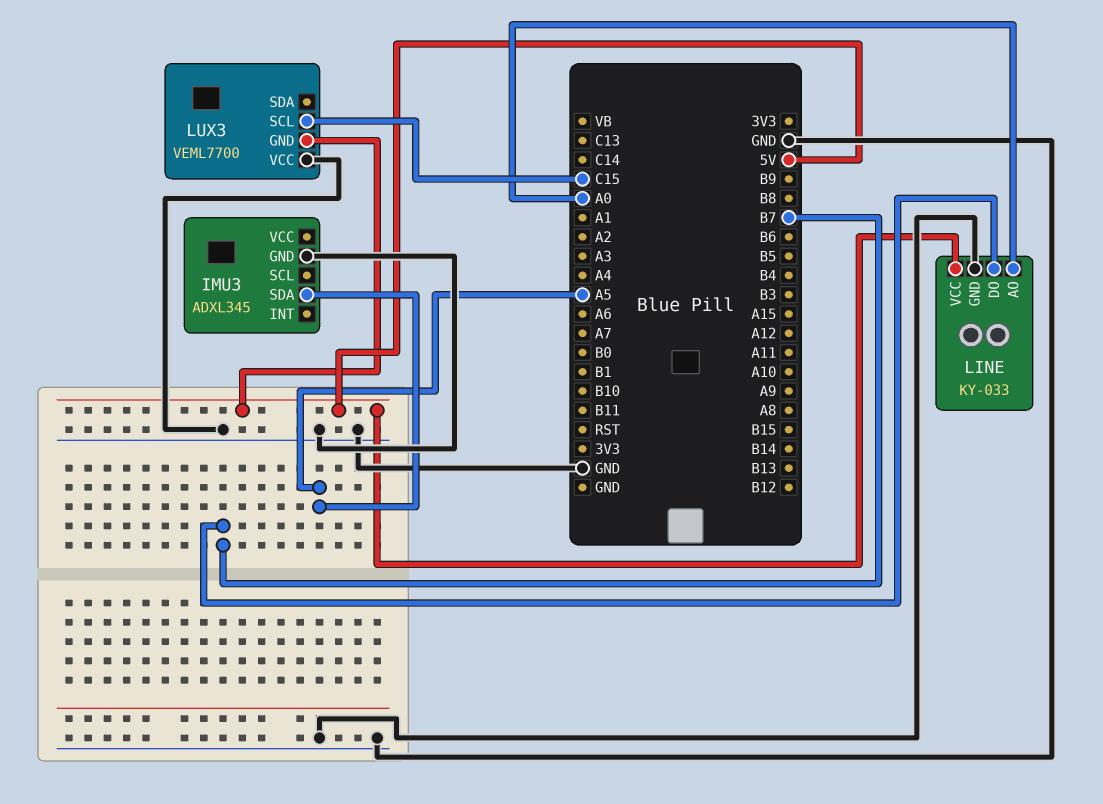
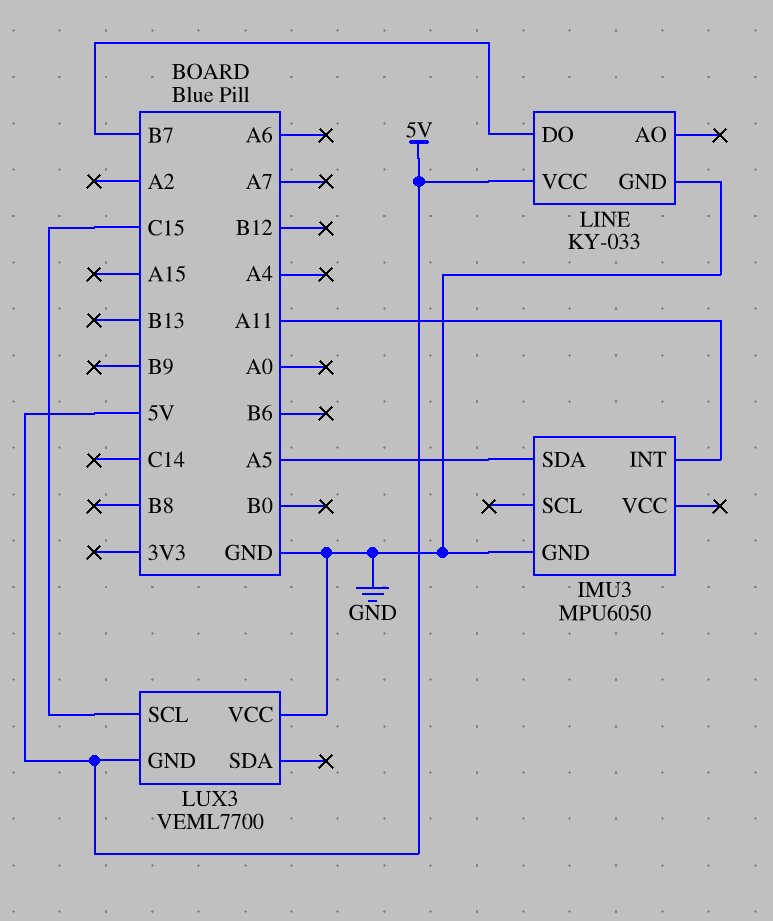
IMU3: ADXL345 -> MPU6050
IMU3 pin INT: none -> A11
LINE pin AO: A0 -> none

